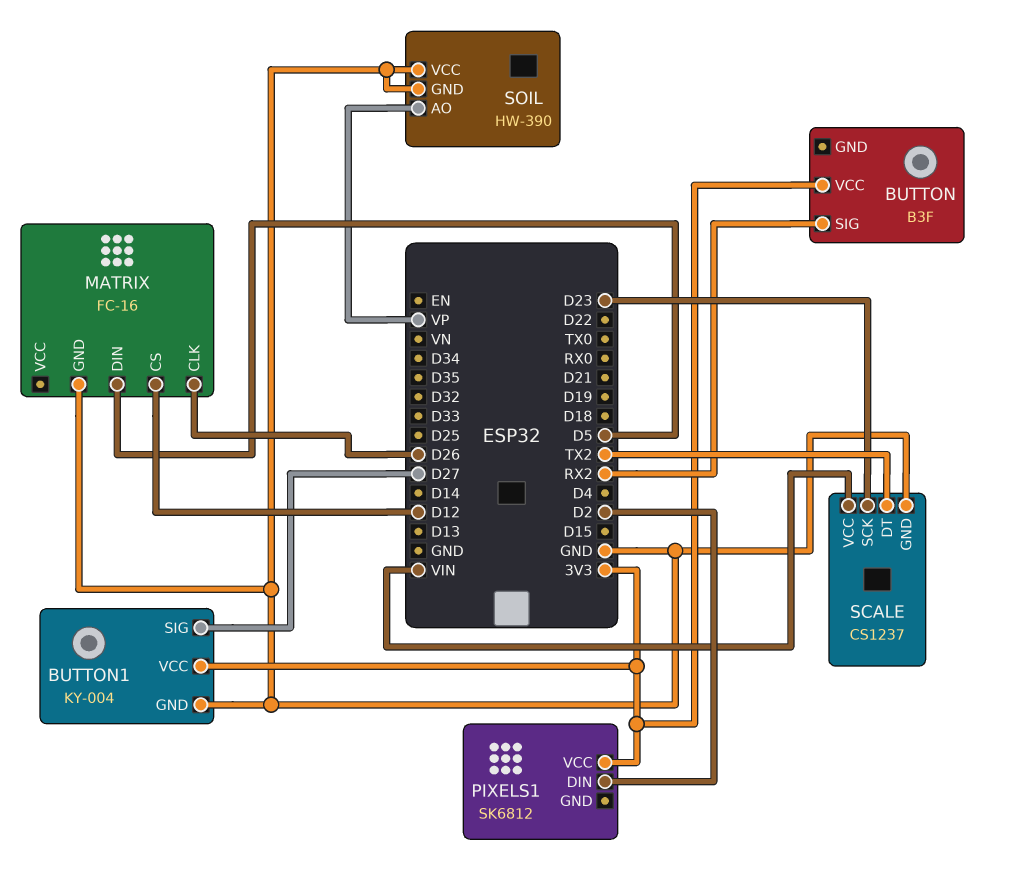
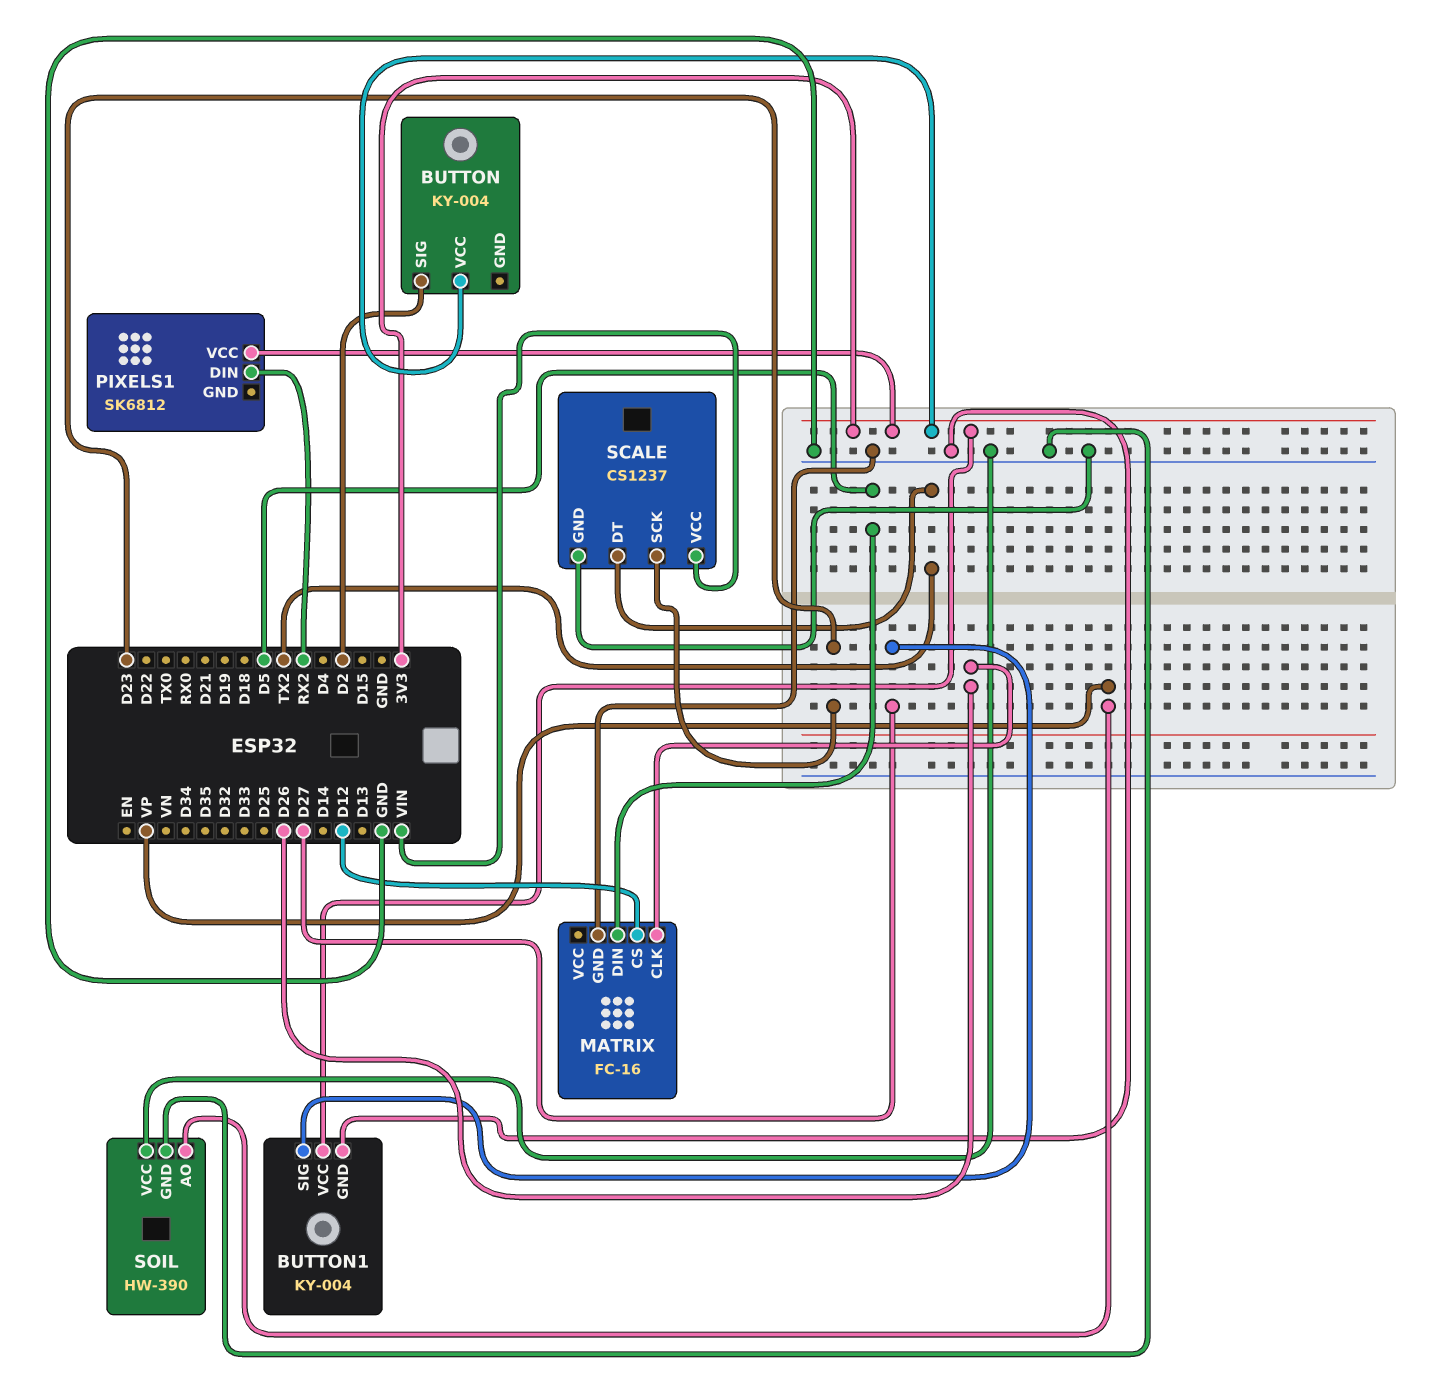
BUTTON: B3F -> KY-004
BUTTON pin SIG: RX2 -> D2
PIXELS1 pin DIN: D2 -> RX2

